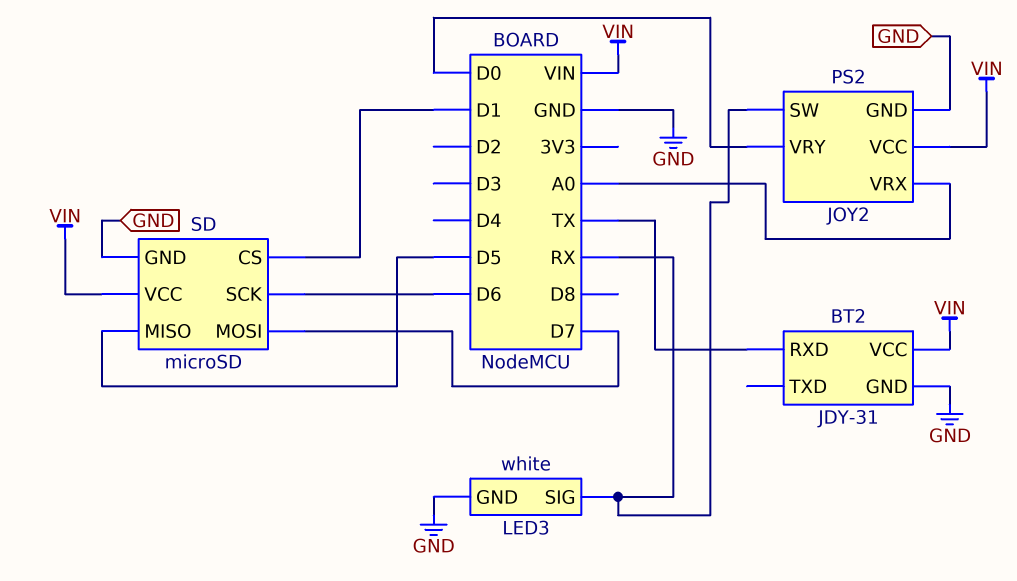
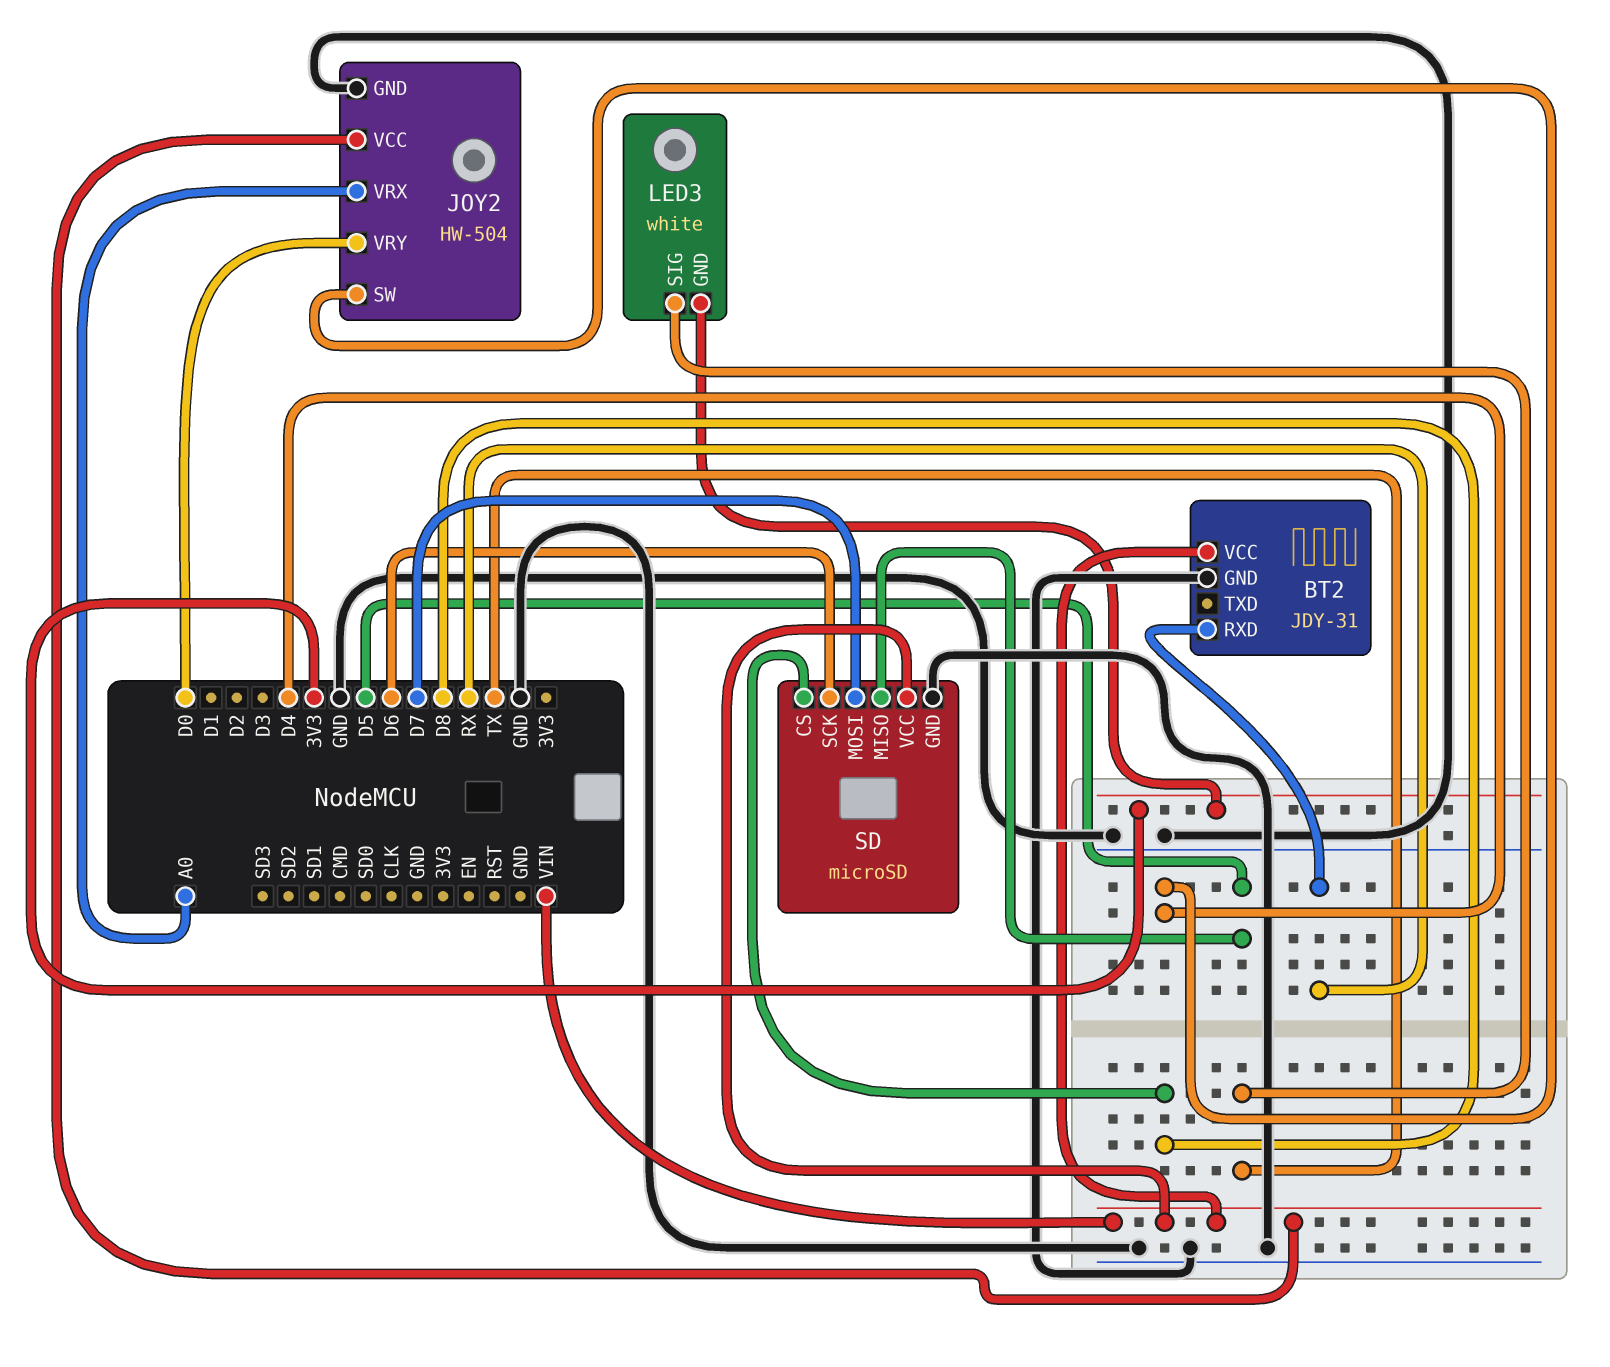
BT2 pin RXD: TX -> RX
JOY2: PS2 -> HW-504
JOY2 pin SW: RX -> D4
LED3 pin GND: GND -> 3V3
LED3 pin SIG: RX -> TX
SD pin CS: D1 -> D8

